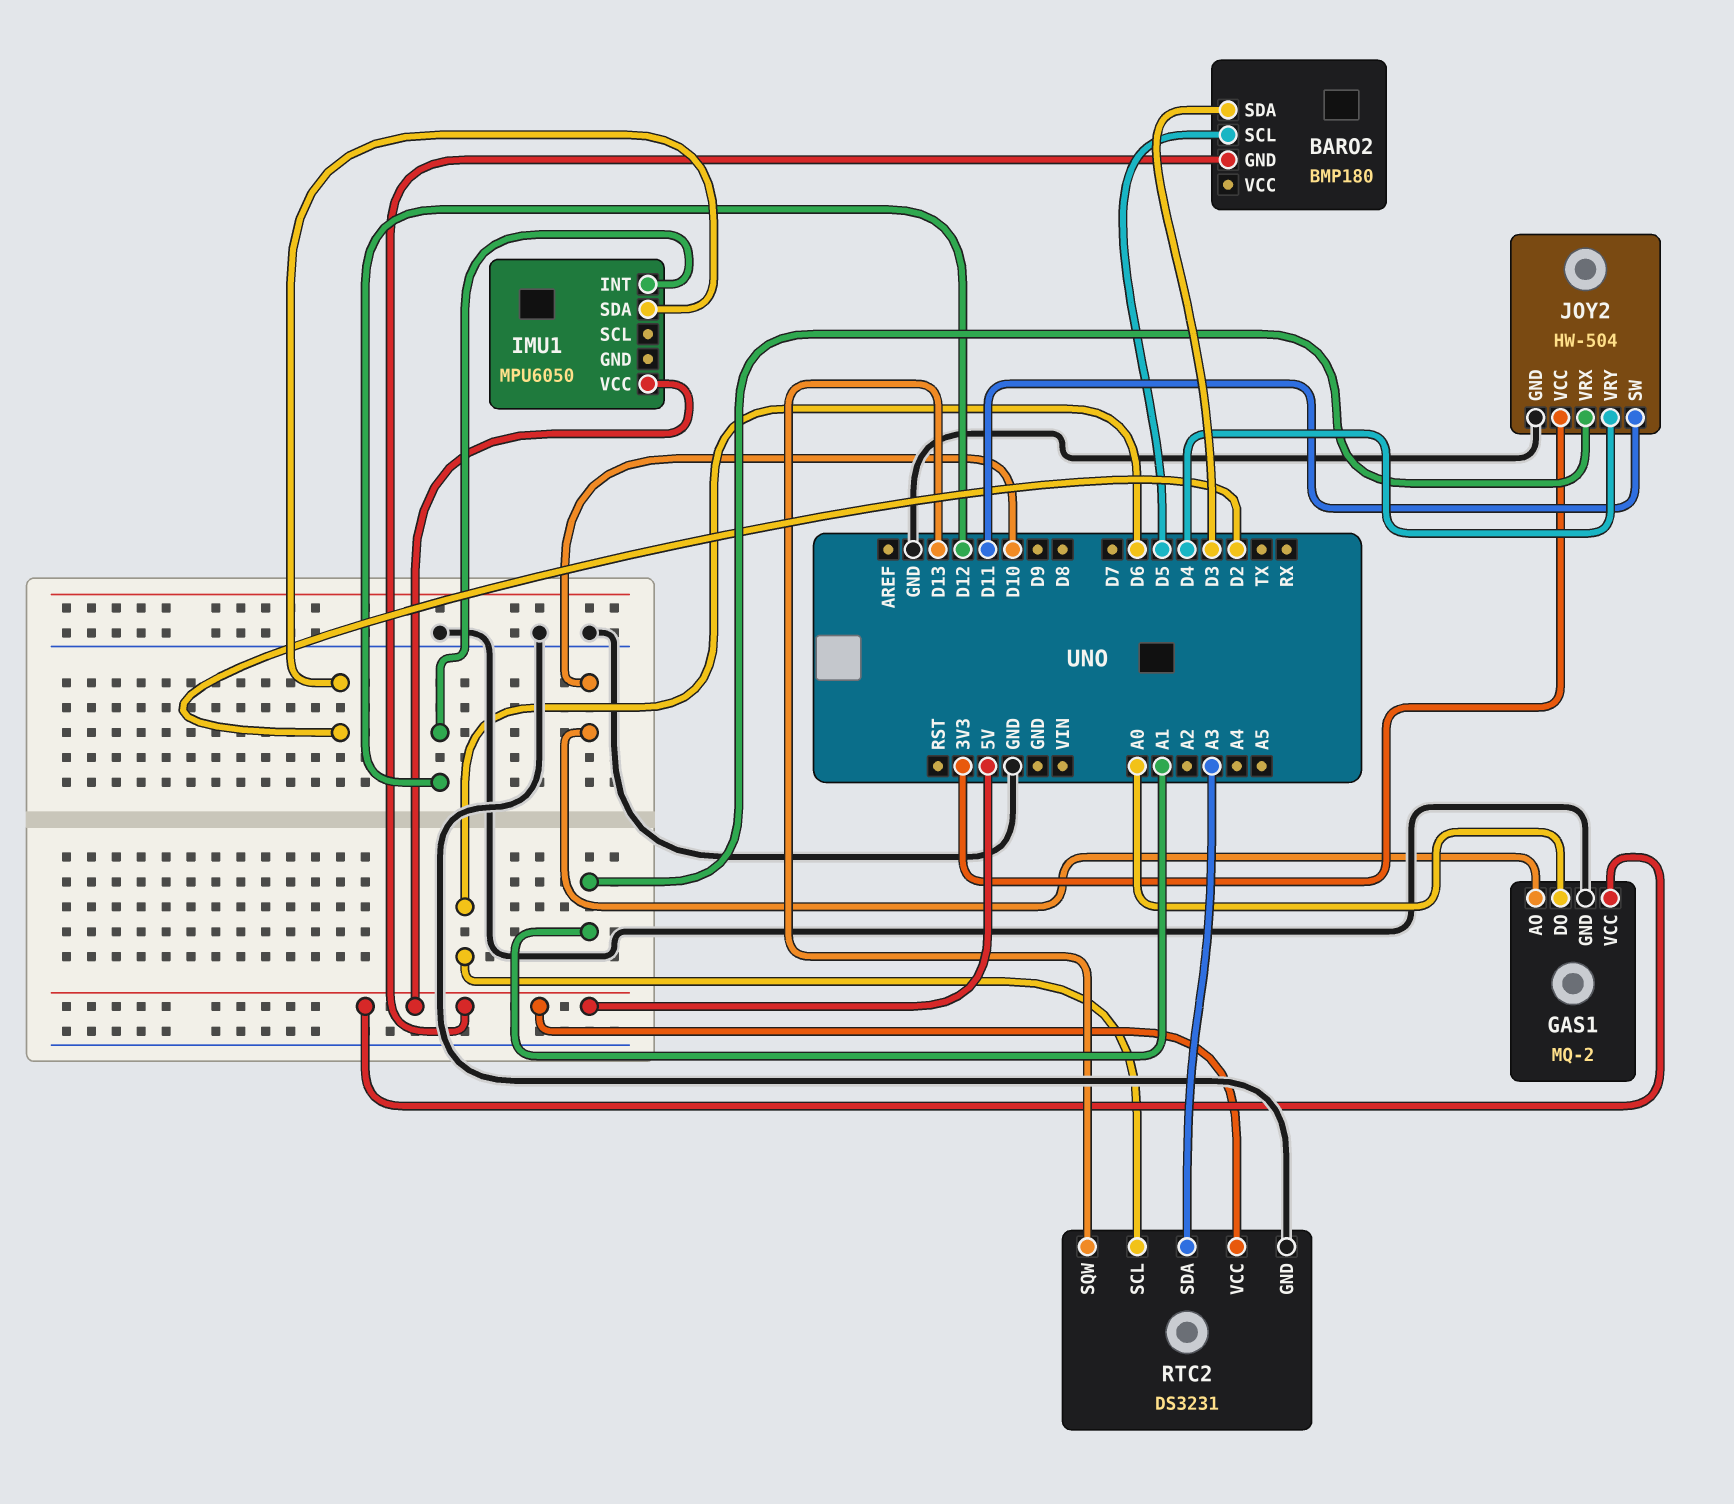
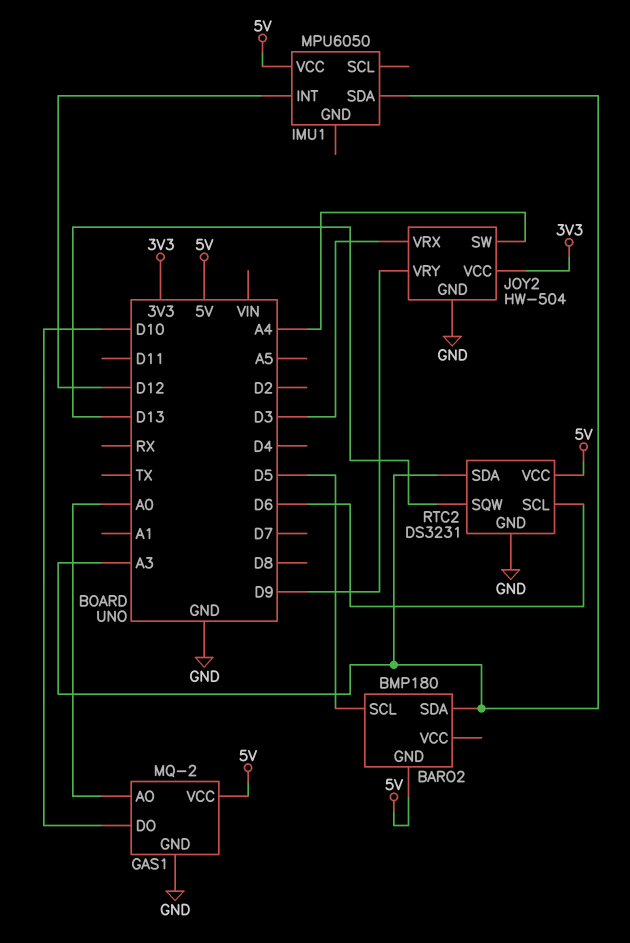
BARO2 pin SDA: D3 -> A3
GAS1 pin AO: D10 -> A0
GAS1 pin DO: A0 -> D10
IMU1 pin SDA: D2 -> A3
JOY2 pin SW: D11 -> A4
JOY2 pin VRX: A1 -> D3
JOY2 pin VRY: D4 -> D9

